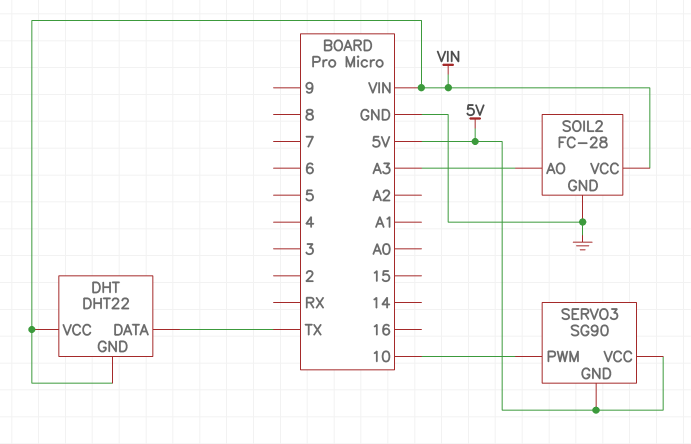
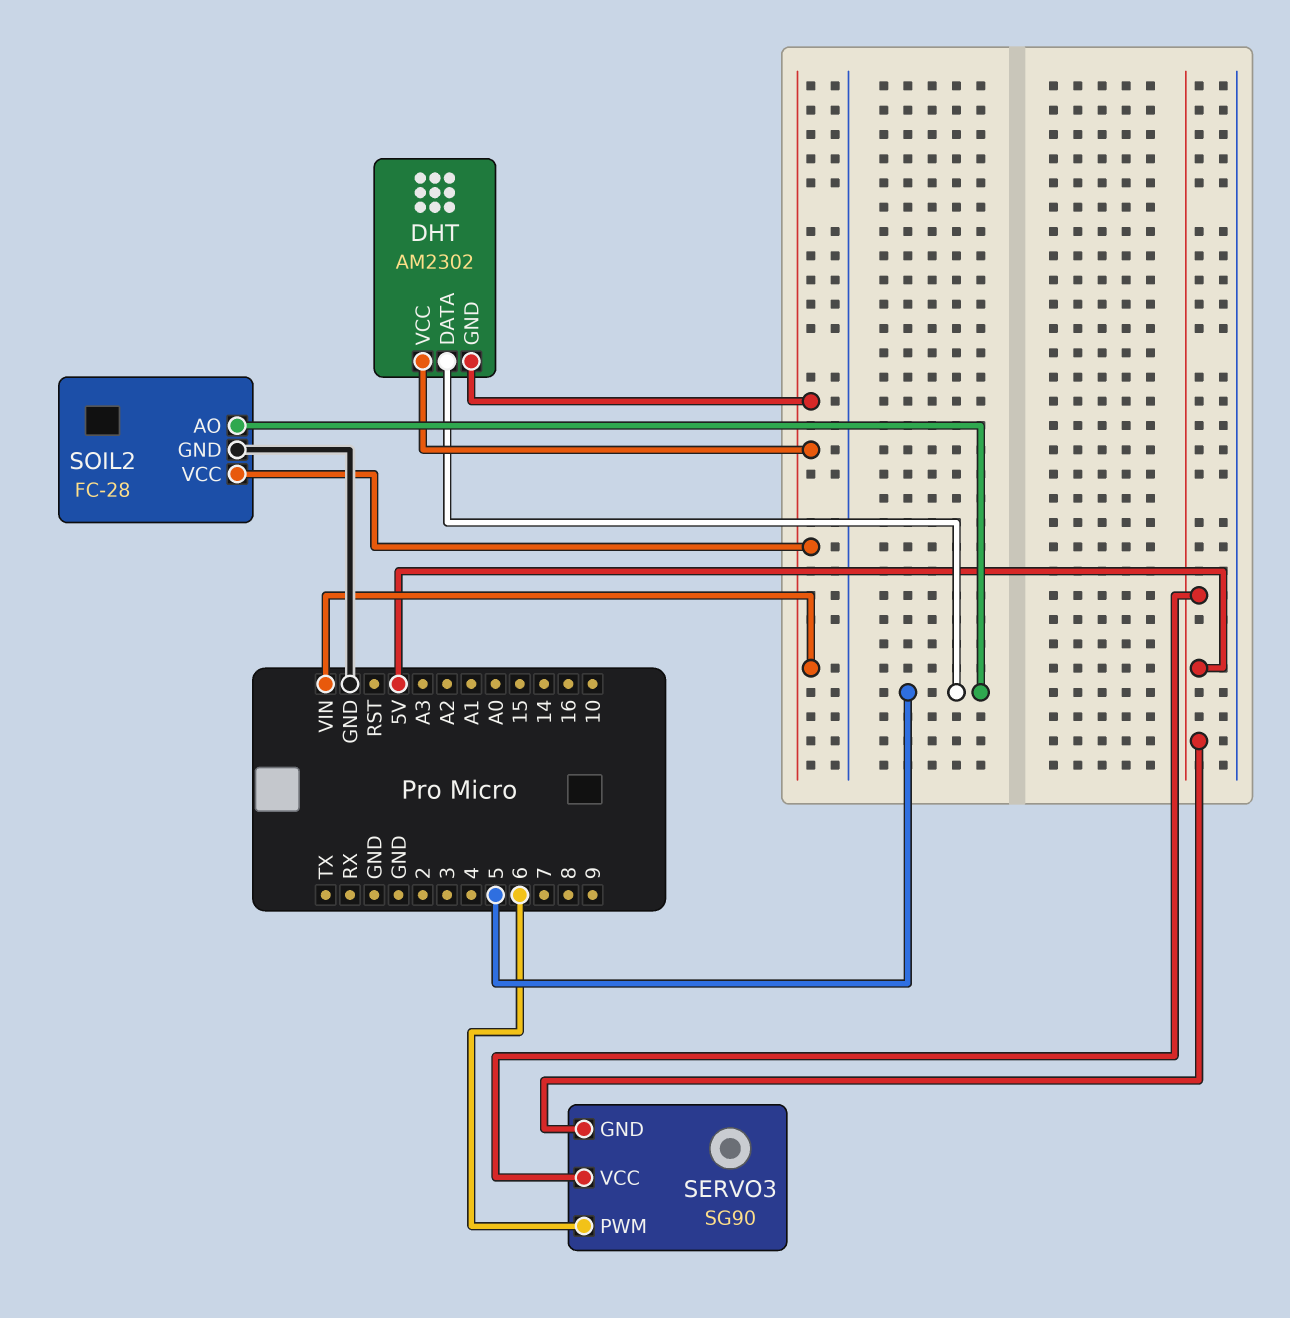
DHT: DHT22 -> AM2302
DHT pin DATA: TX -> 5
SERVO3 pin PWM: 10 -> 6
SOIL2 pin AO: A3 -> 5

